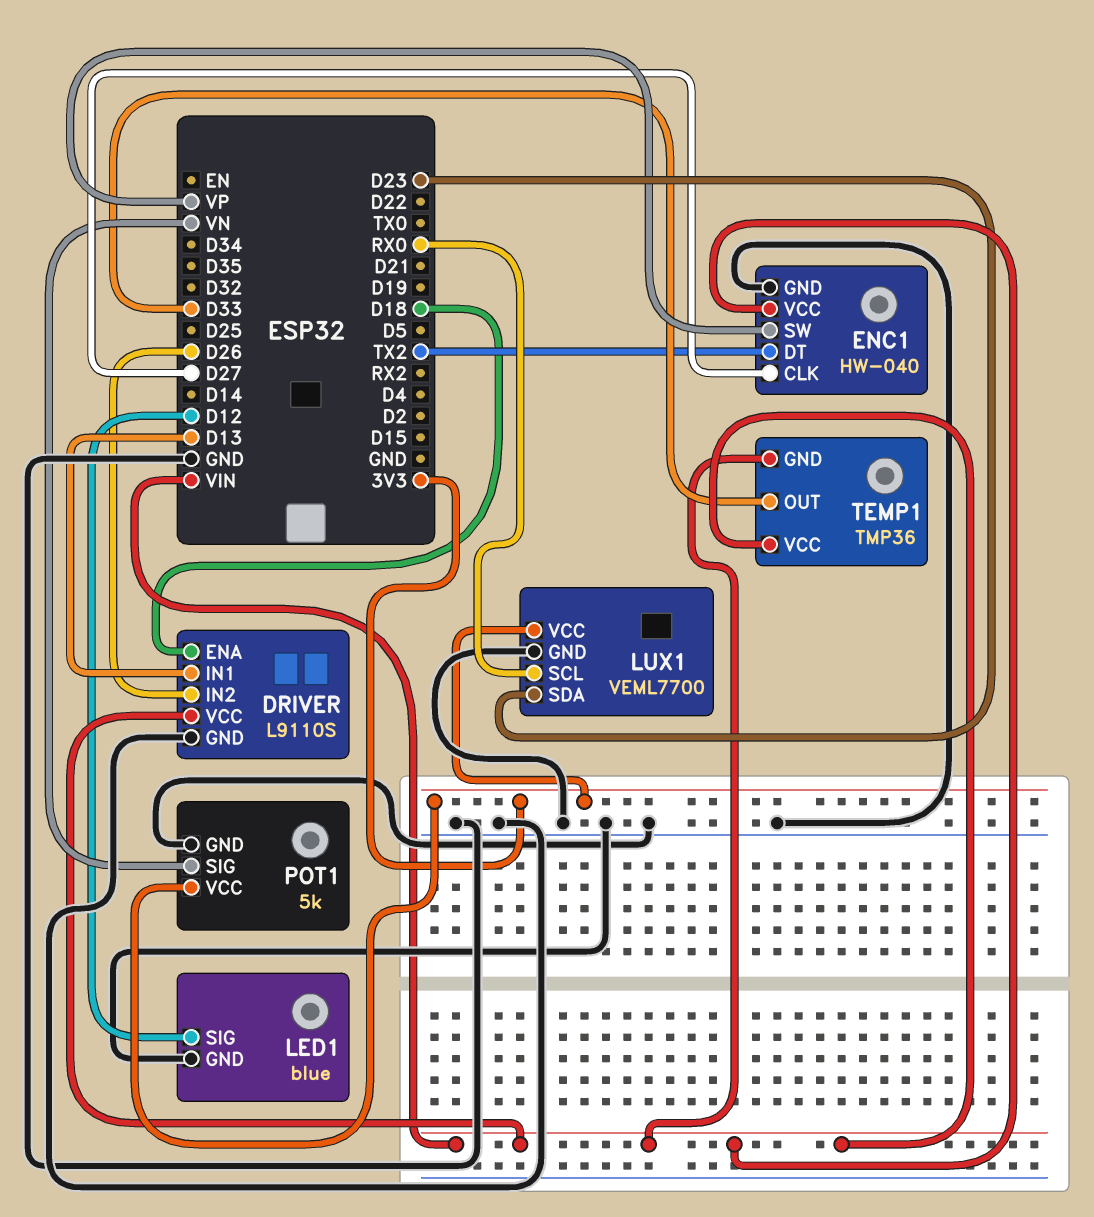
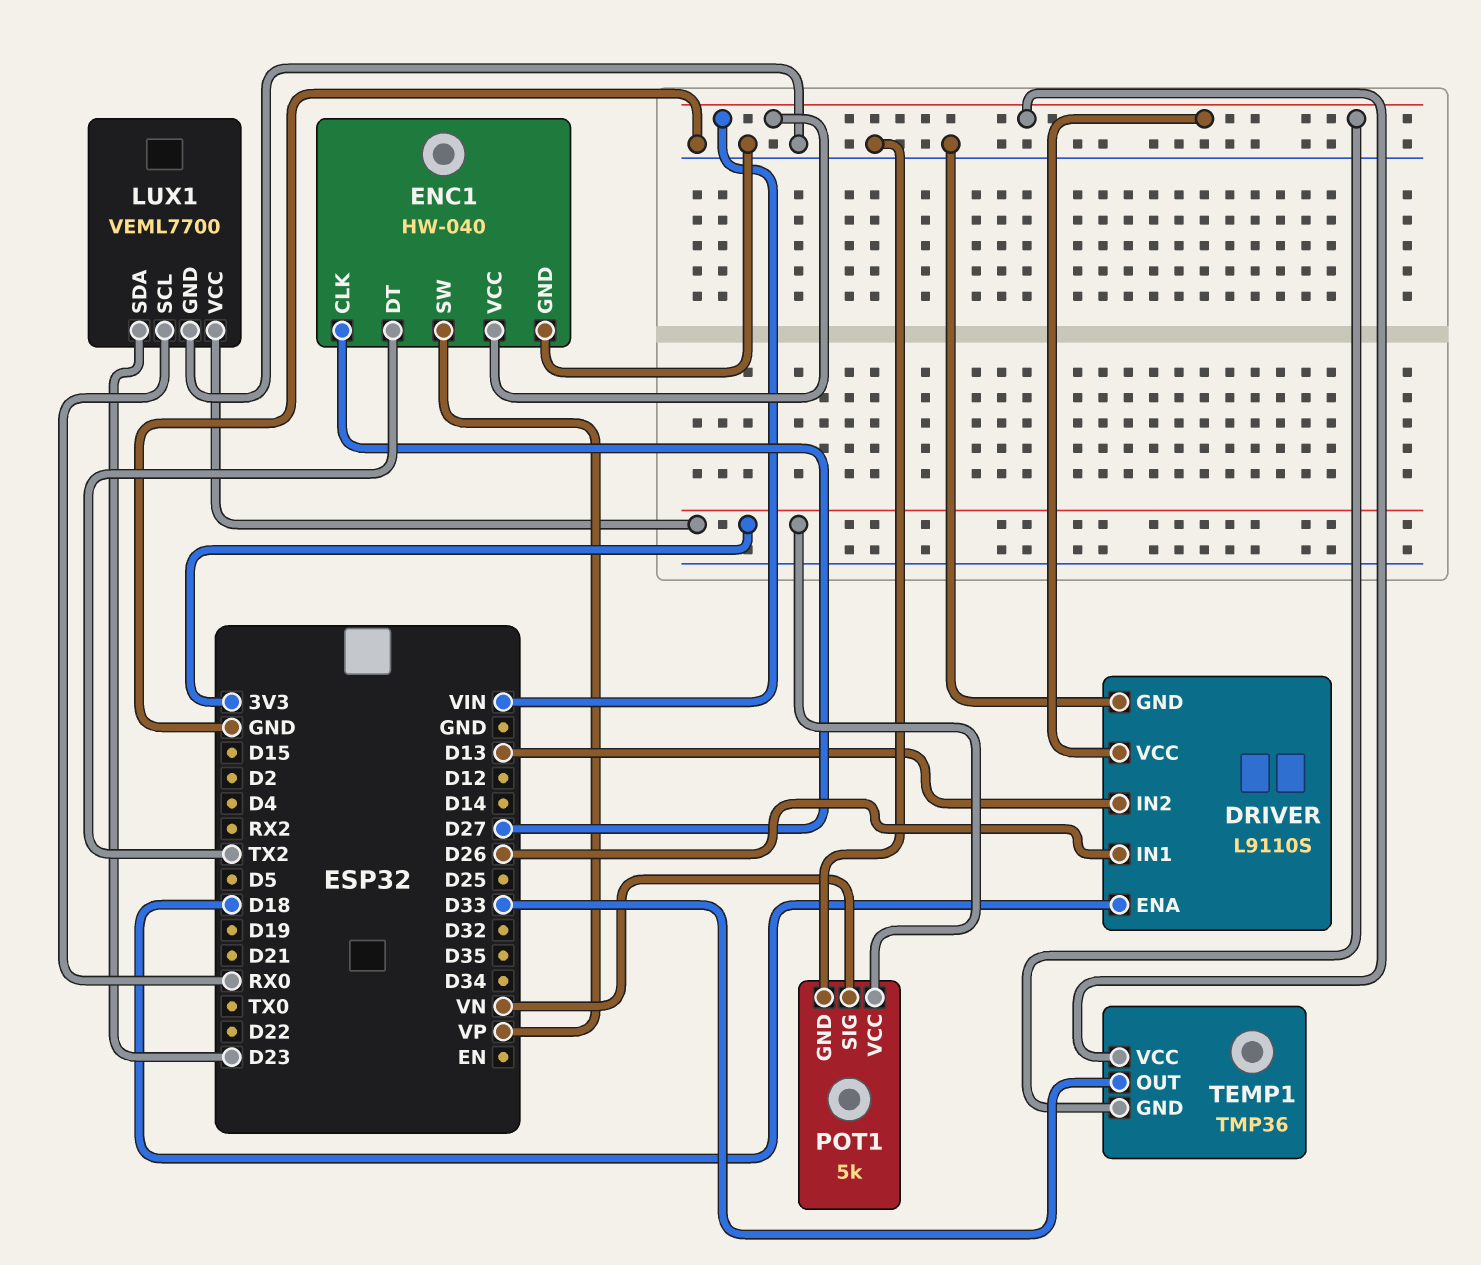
DRIVER pin IN1: D13 -> D26
DRIVER pin IN2: D26 -> D13
LED1: blue -> none
LED1 pin GND: GND -> none
LED1 pin SIG: D12 -> none

